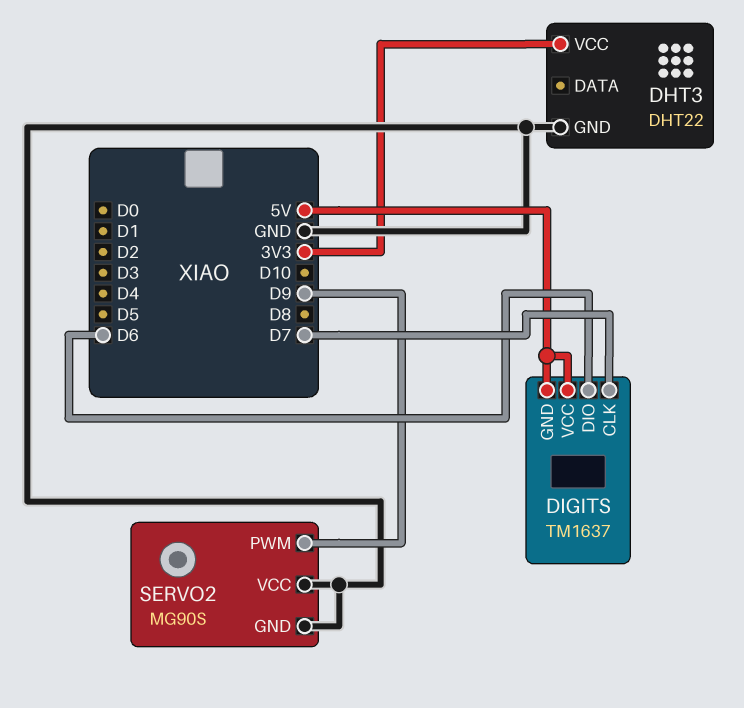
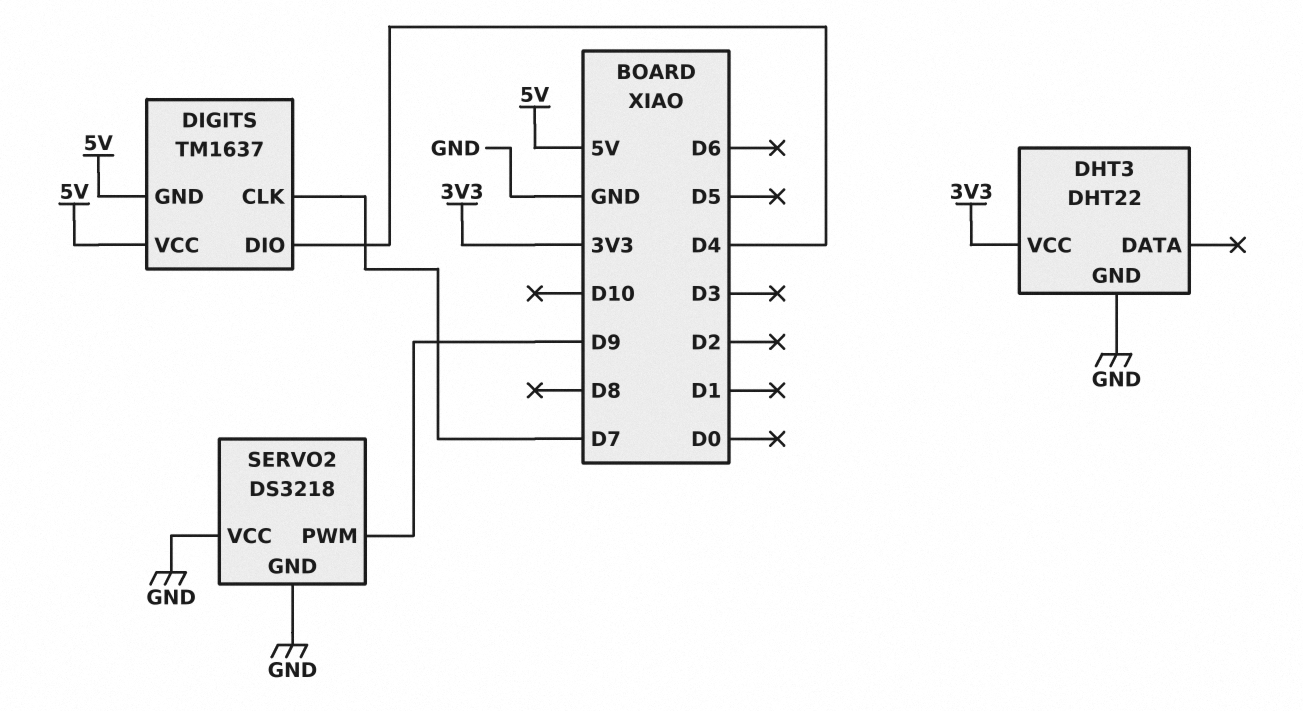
DIGITS pin DIO: D6 -> D4
SERVO2: MG90S -> DS3218

